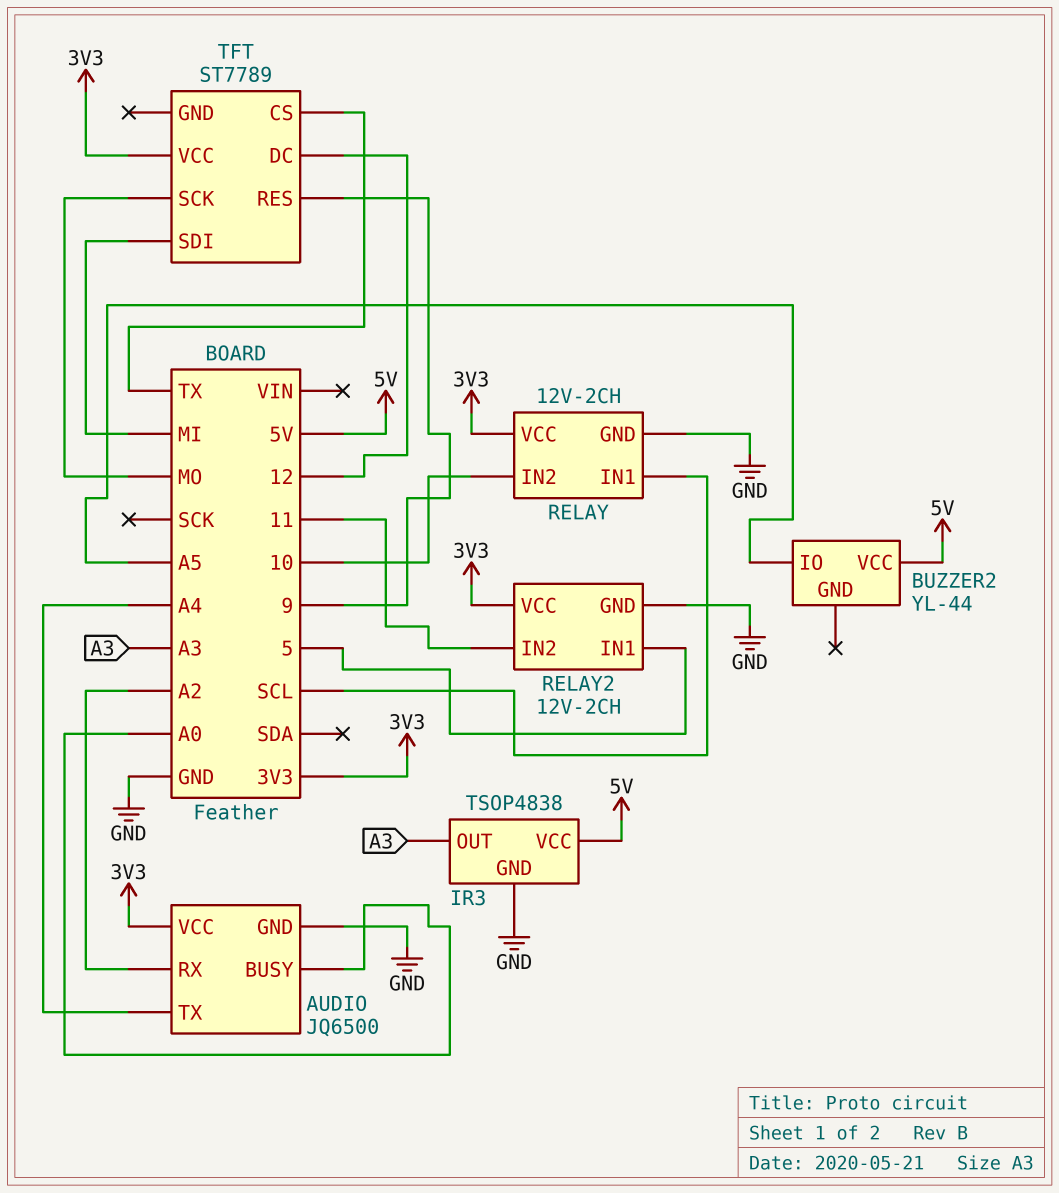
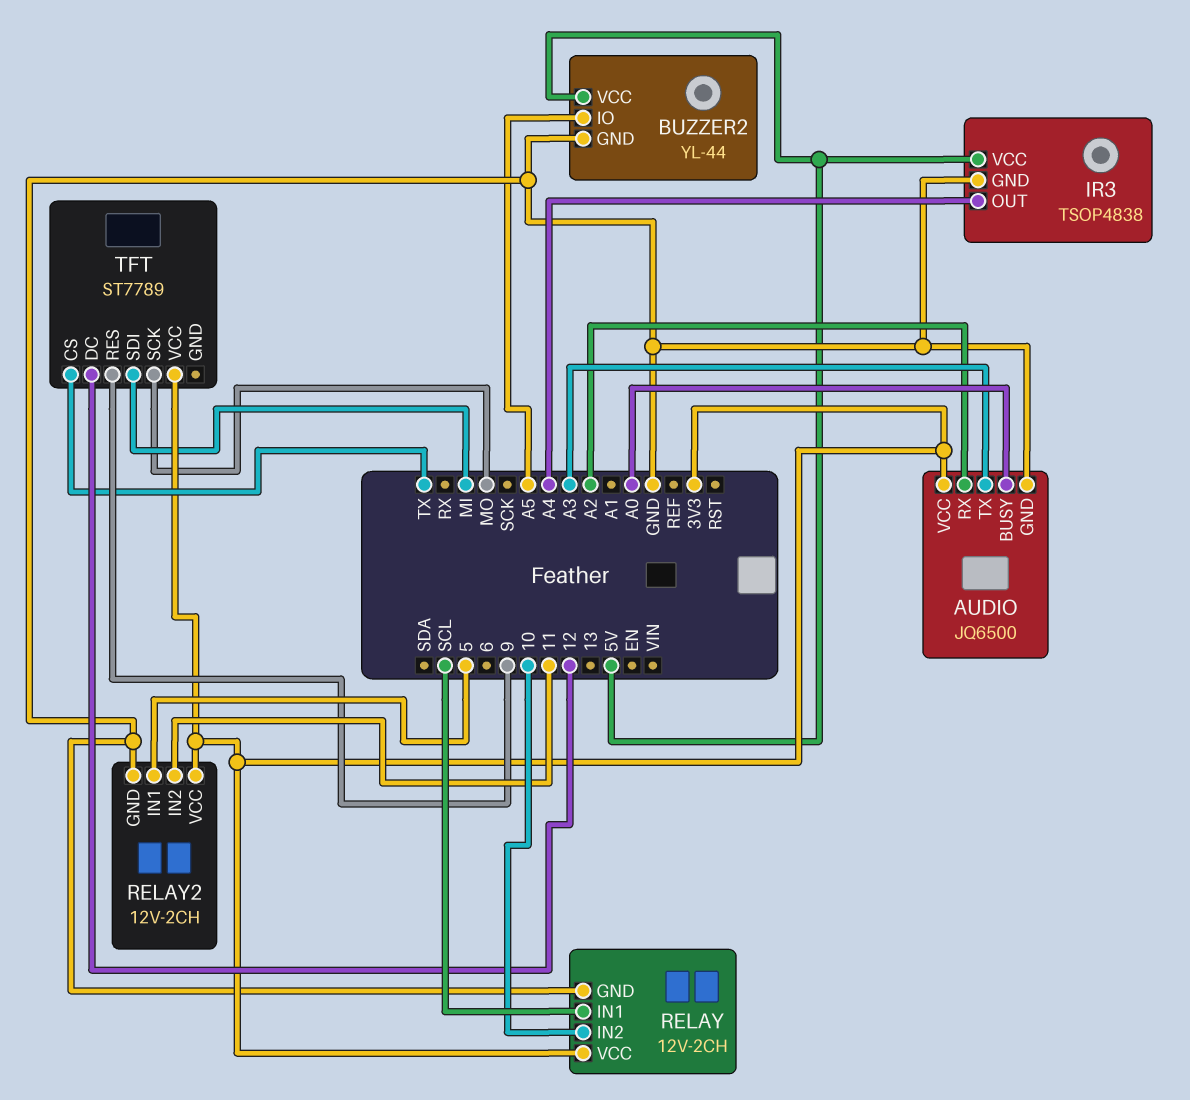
AUDIO pin TX: A4 -> A3
BUZZER2 pin GND: none -> GND
IR3 pin OUT: A3 -> A4

